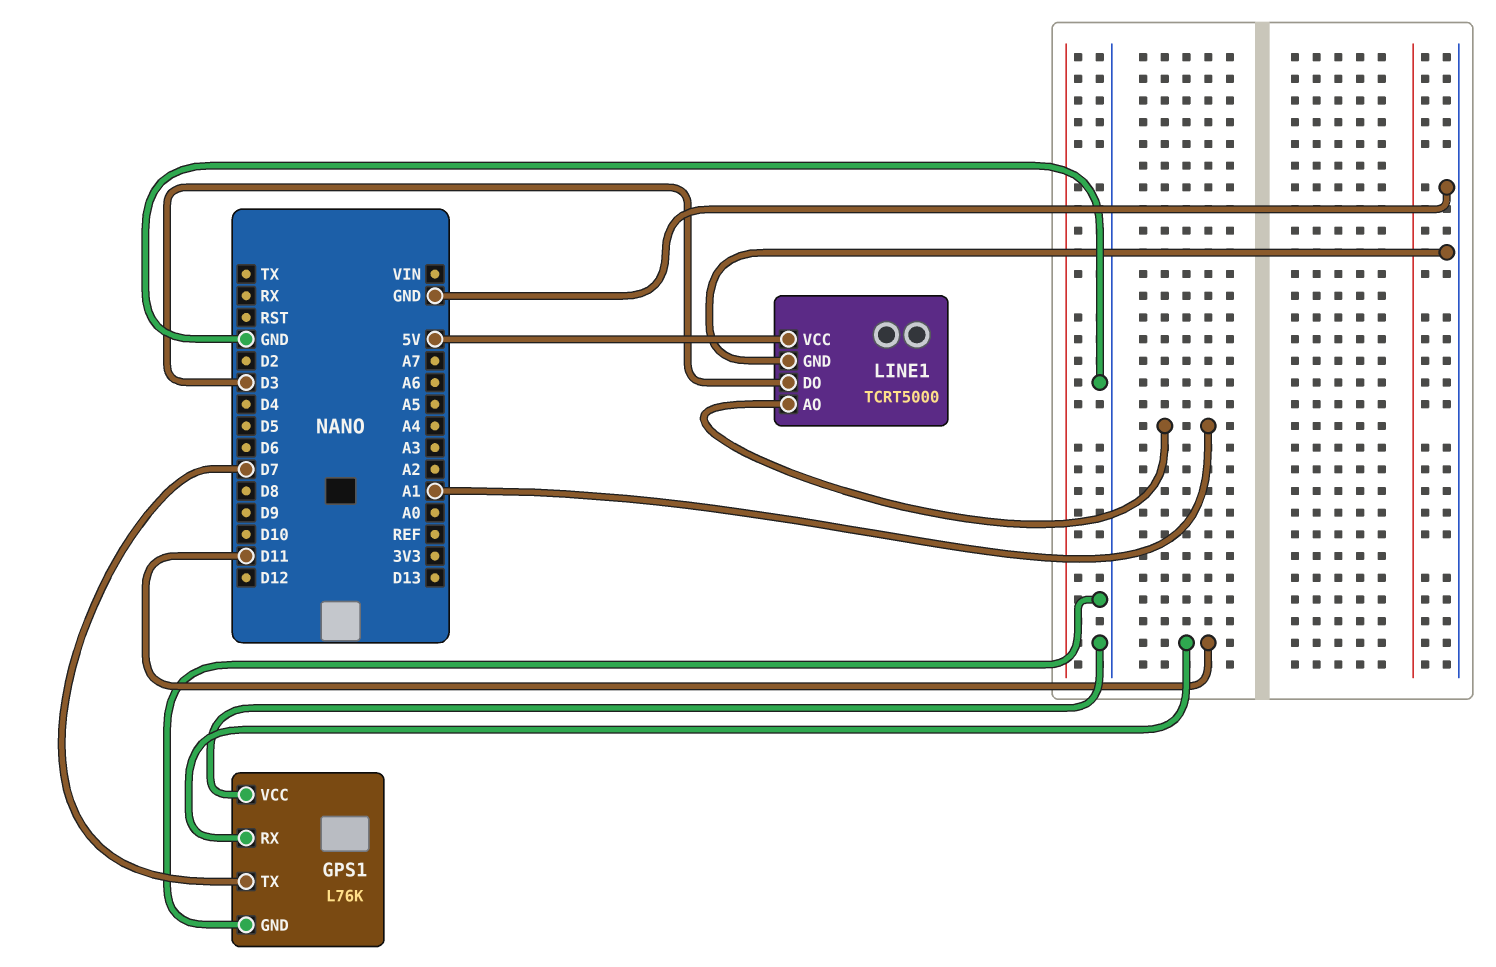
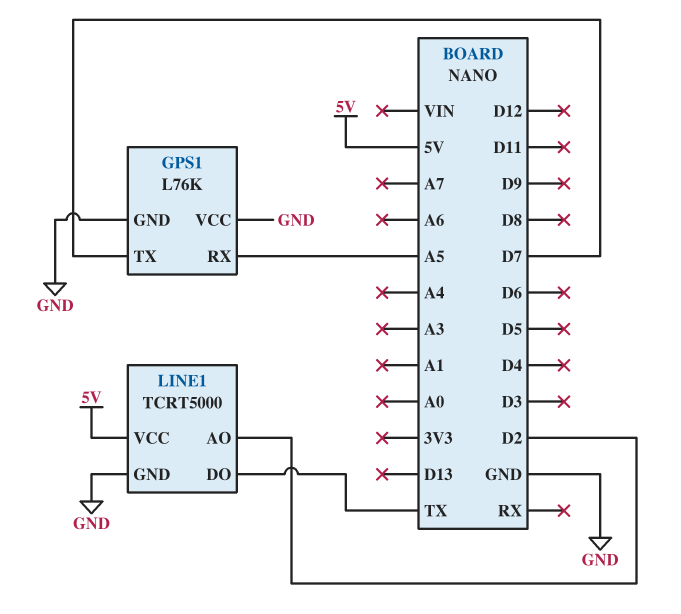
GPS1 pin RX: D11 -> A5
LINE1 pin AO: A1 -> D2
LINE1 pin DO: D3 -> TX

